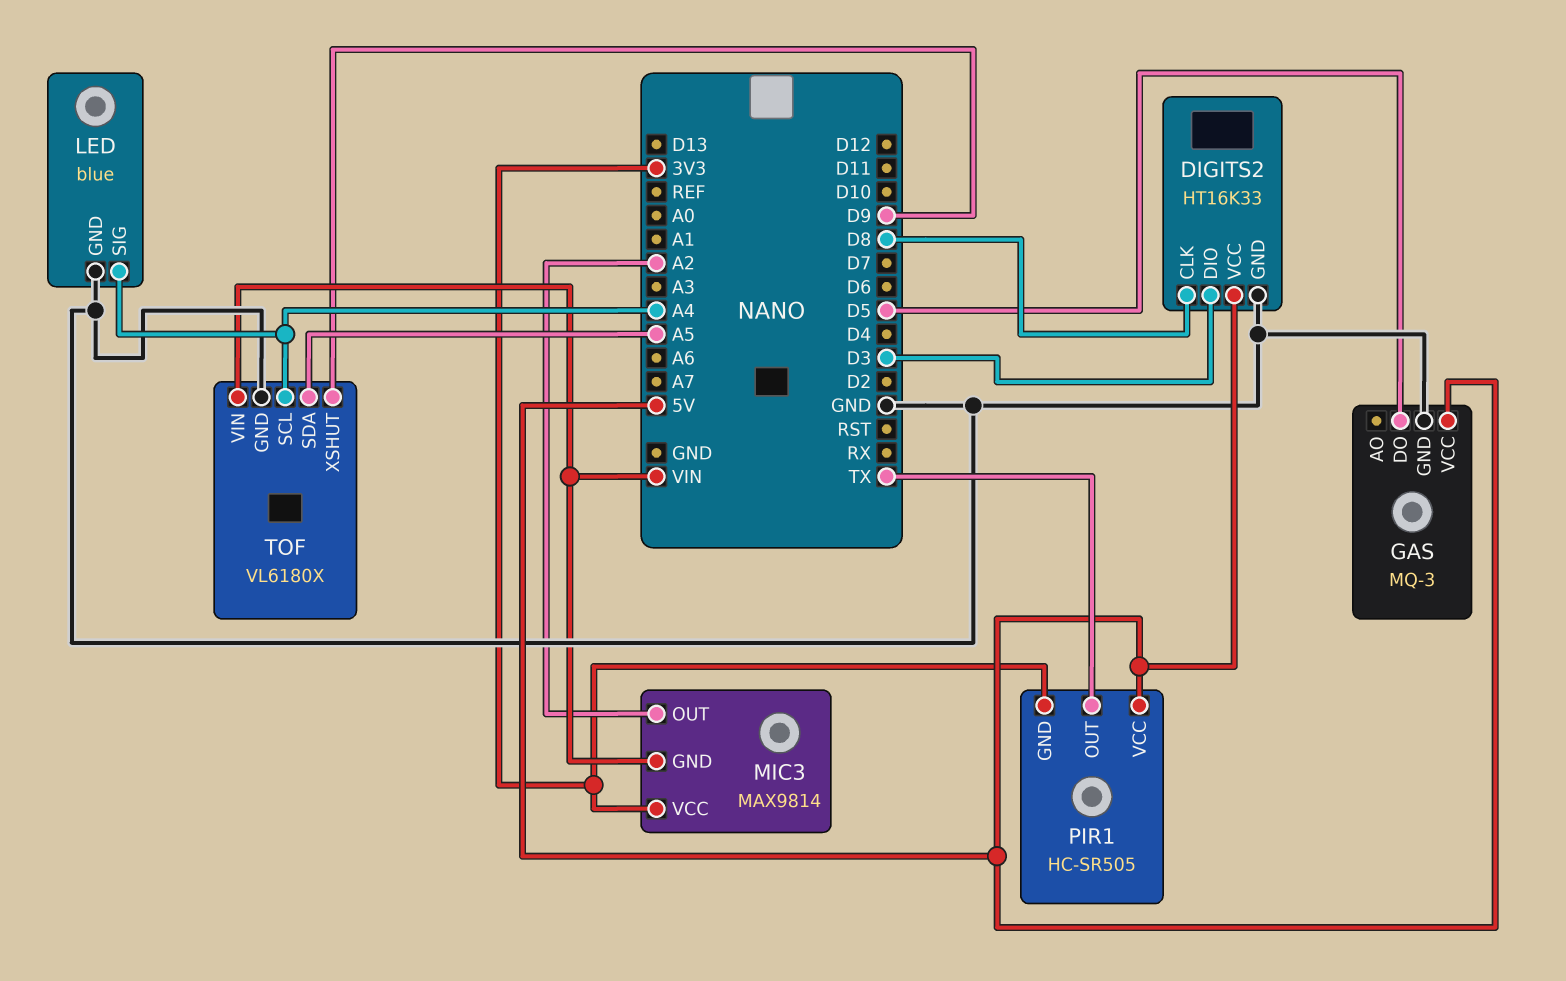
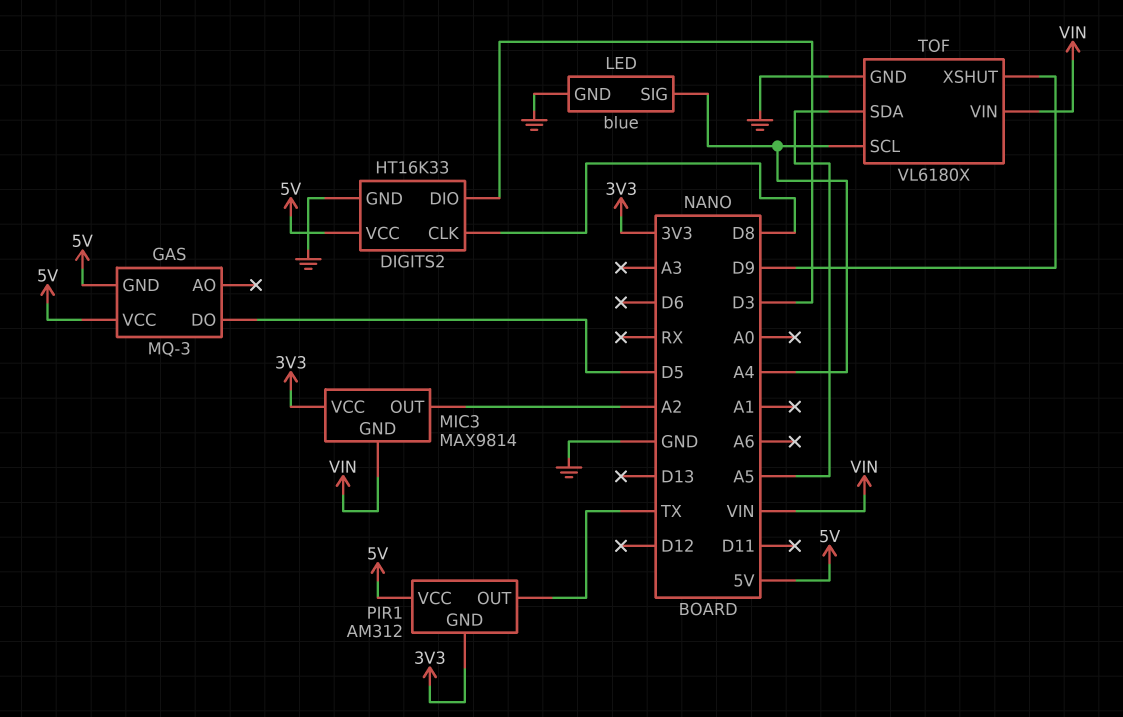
GAS pin GND: GND -> 5V
PIR1: HC-SR505 -> AM312

